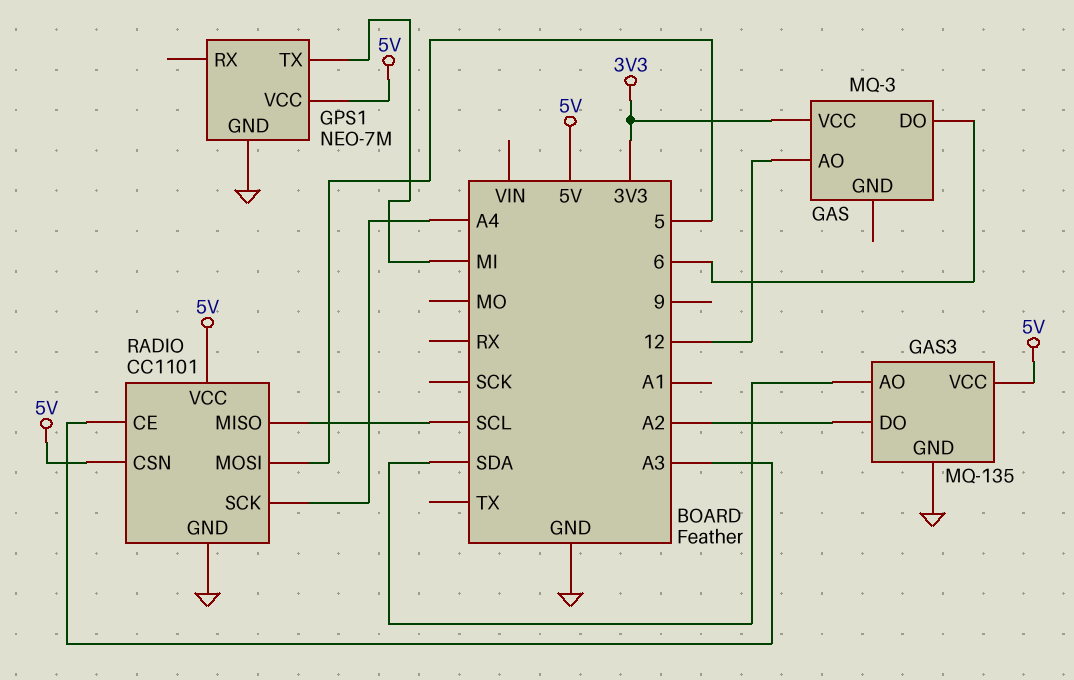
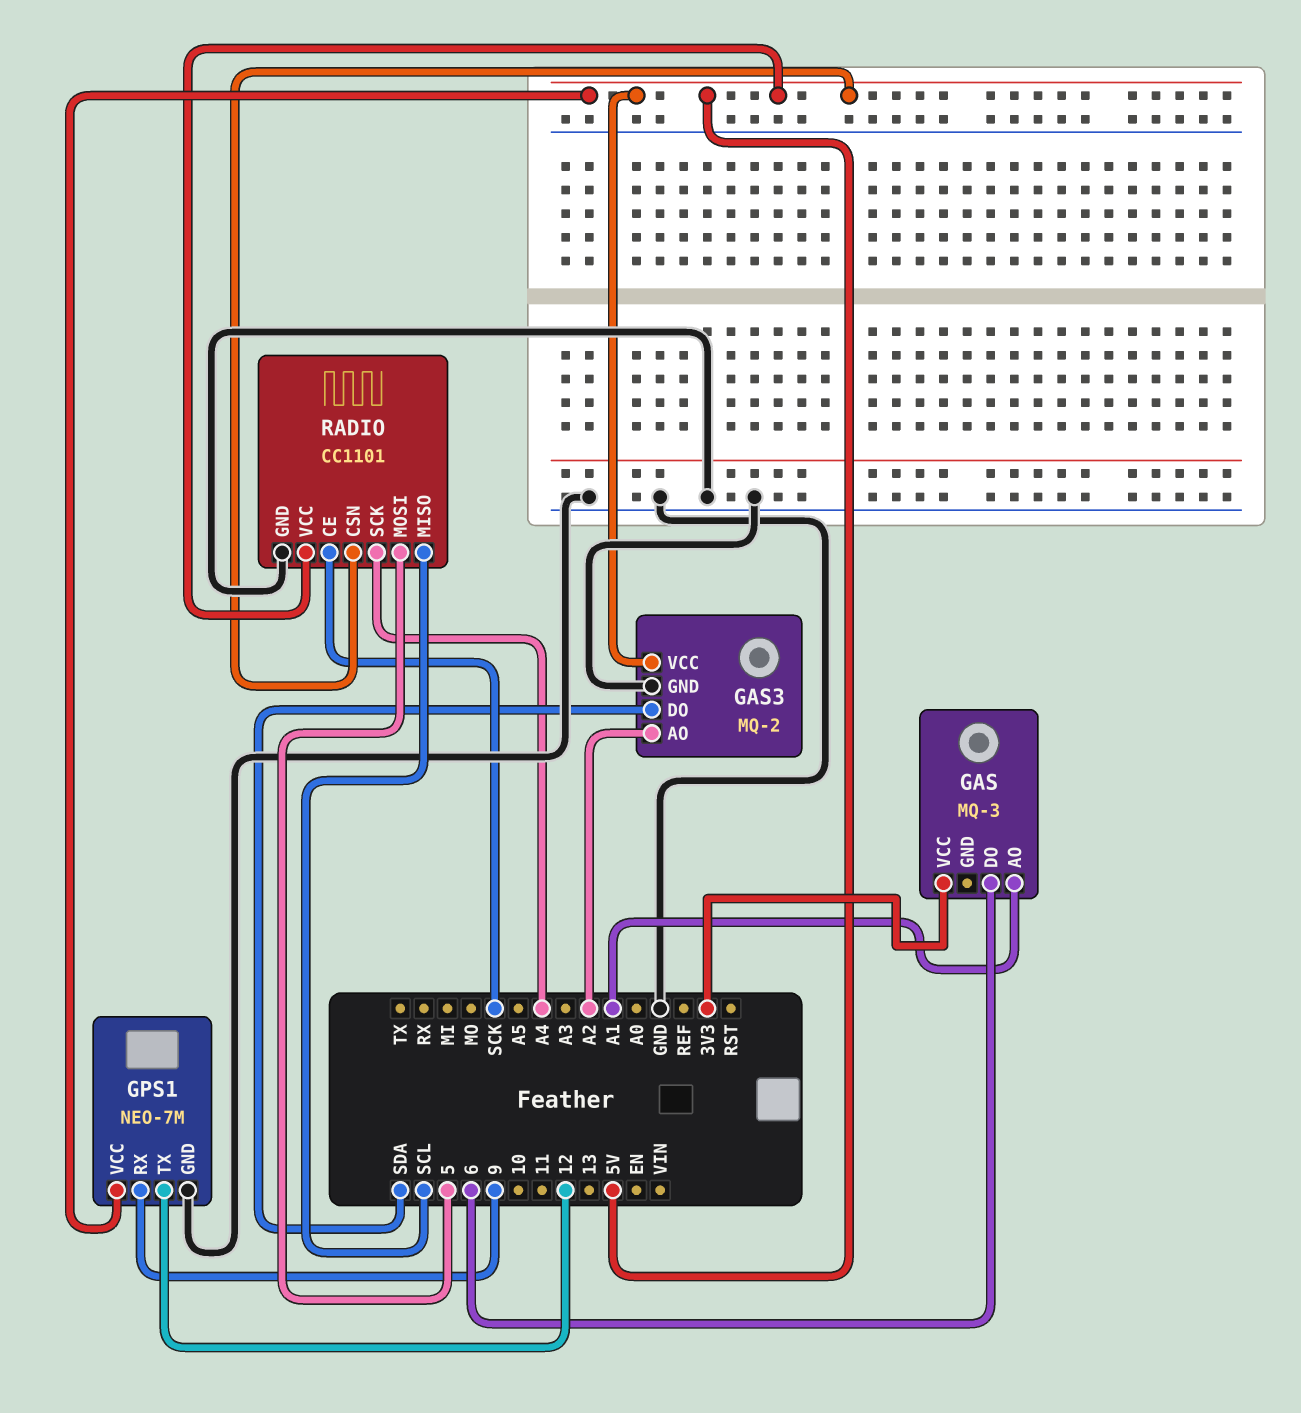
GAS pin AO: 12 -> A1
GAS3: MQ-135 -> MQ-2
GAS3 pin AO: SDA -> A2
GAS3 pin DO: A2 -> SDA
GPS1 pin RX: none -> 9
GPS1 pin TX: MI -> 12
RADIO pin CE: A3 -> SCK

